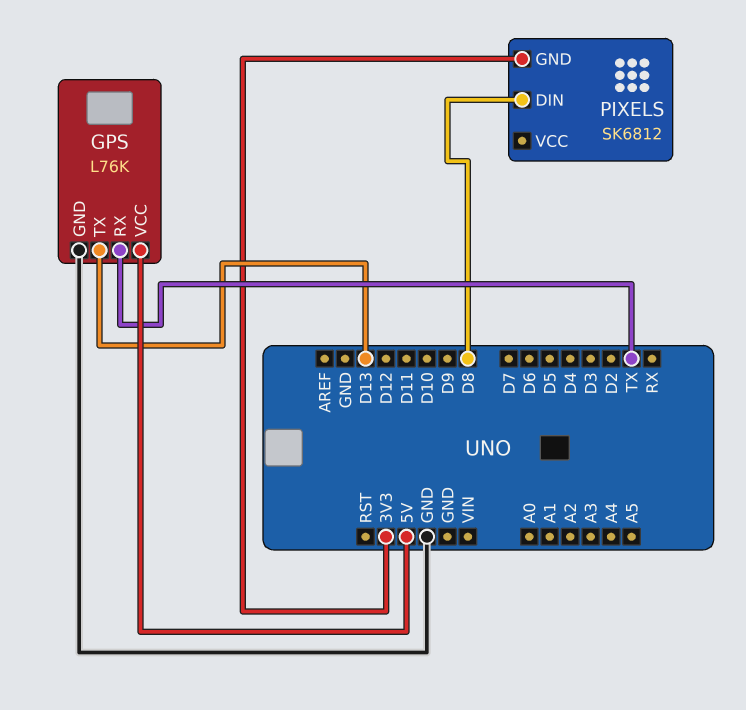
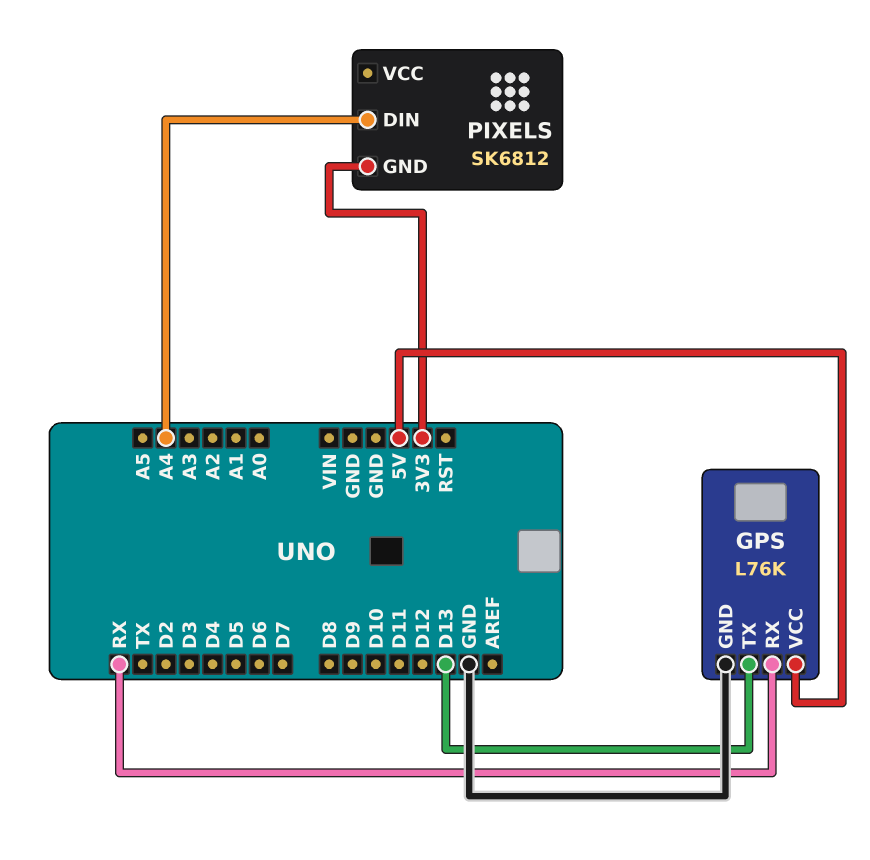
GPS pin RX: TX -> RX
PIXELS pin DIN: D8 -> A4

